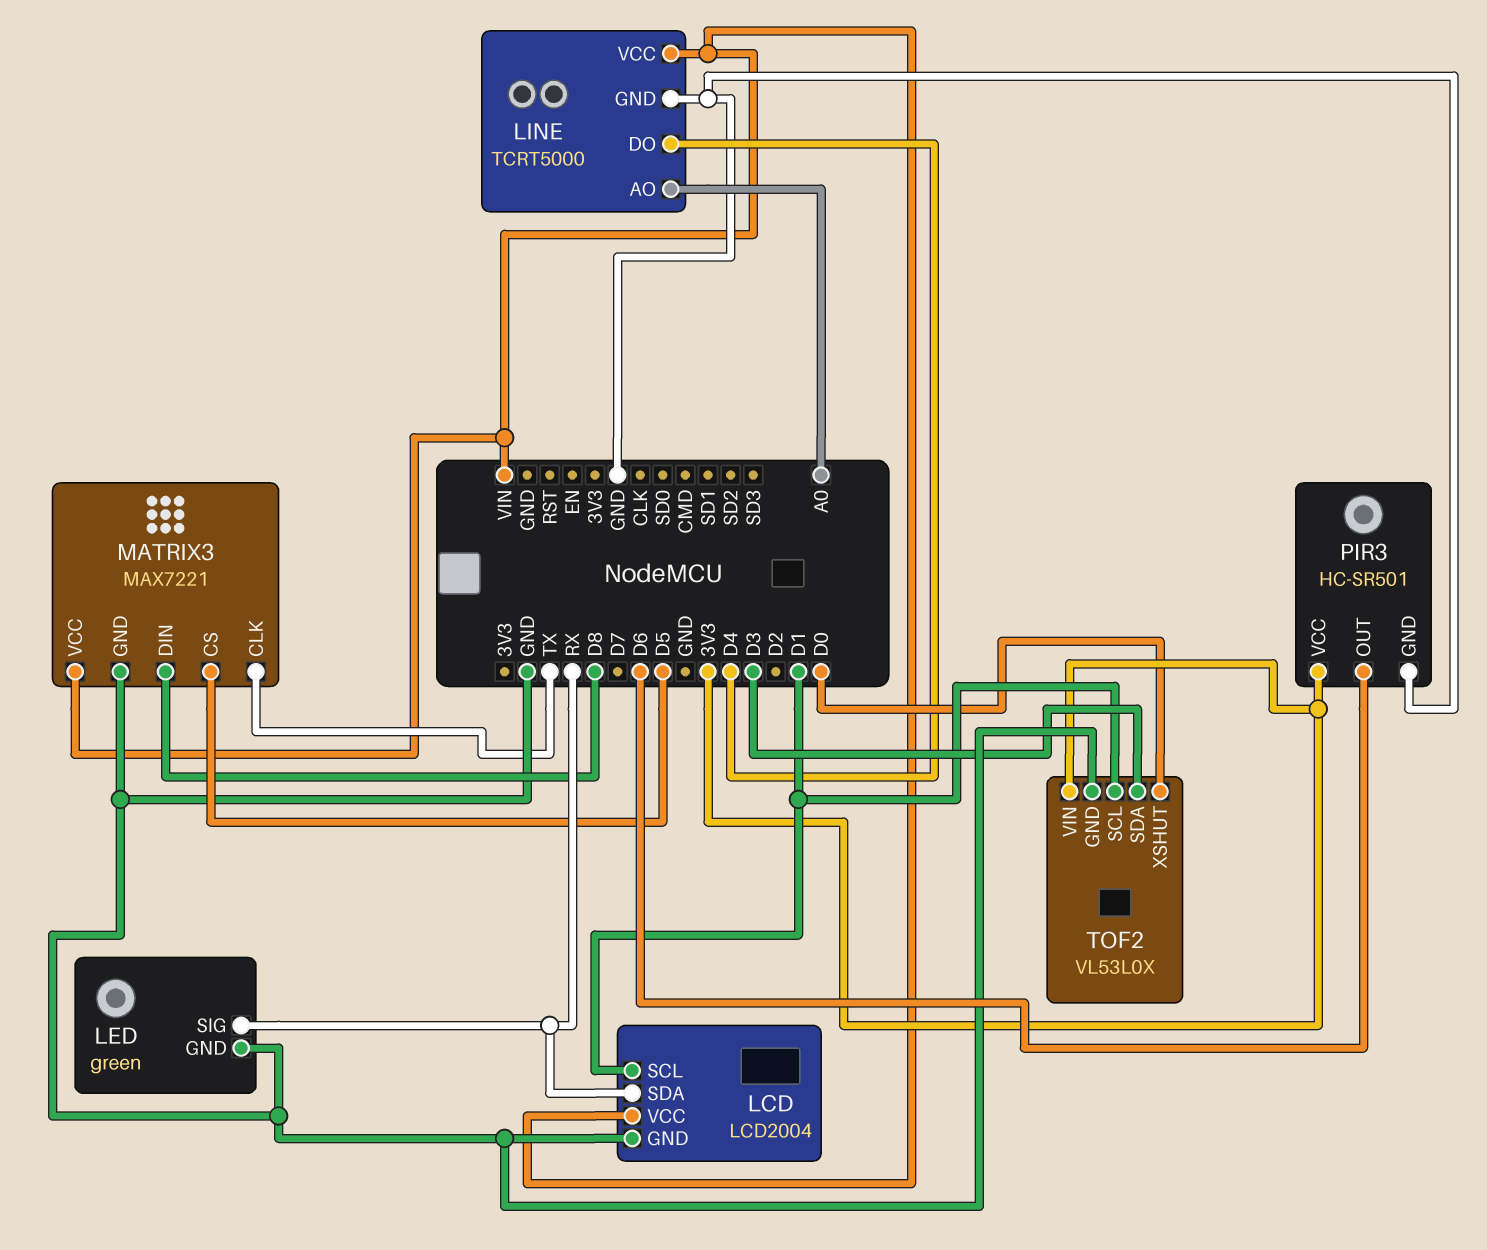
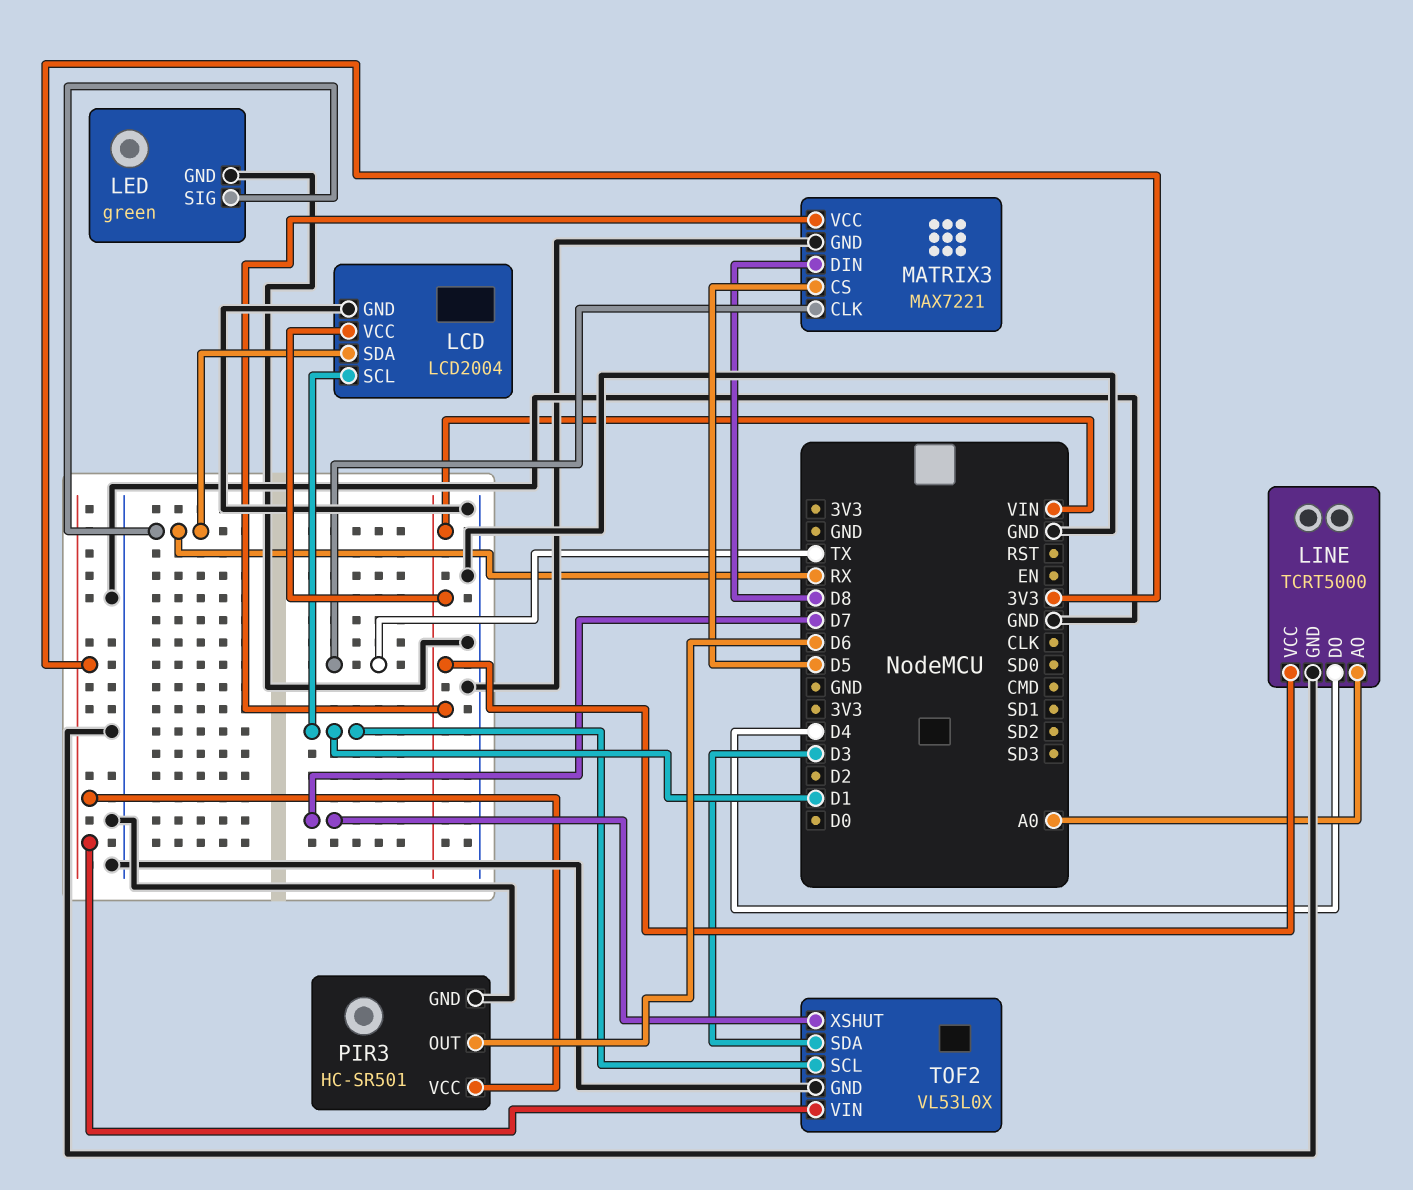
TOF2 pin XSHUT: D0 -> D7

